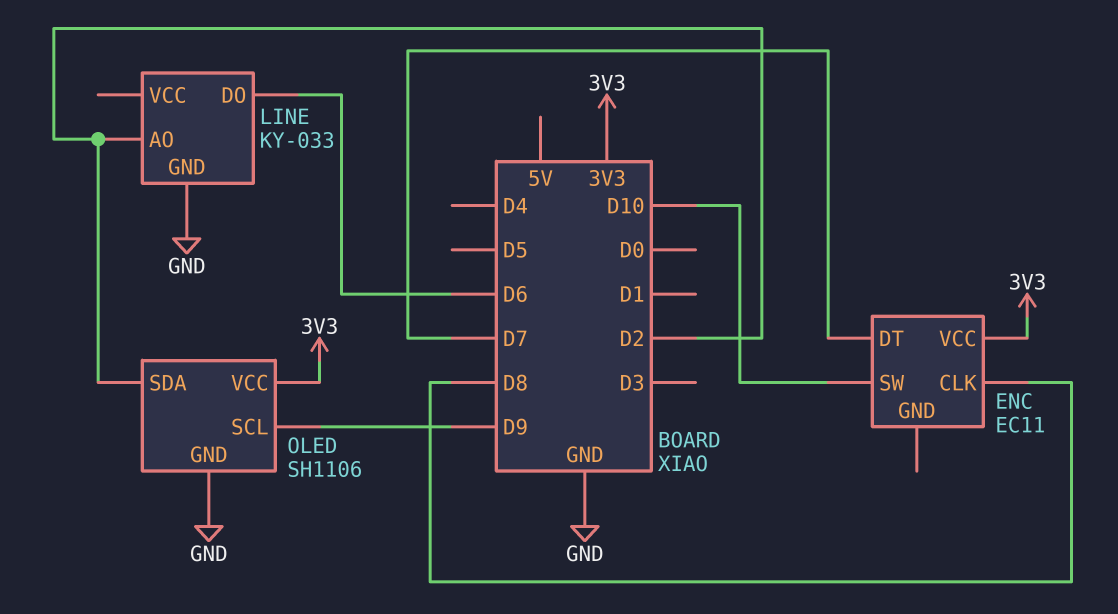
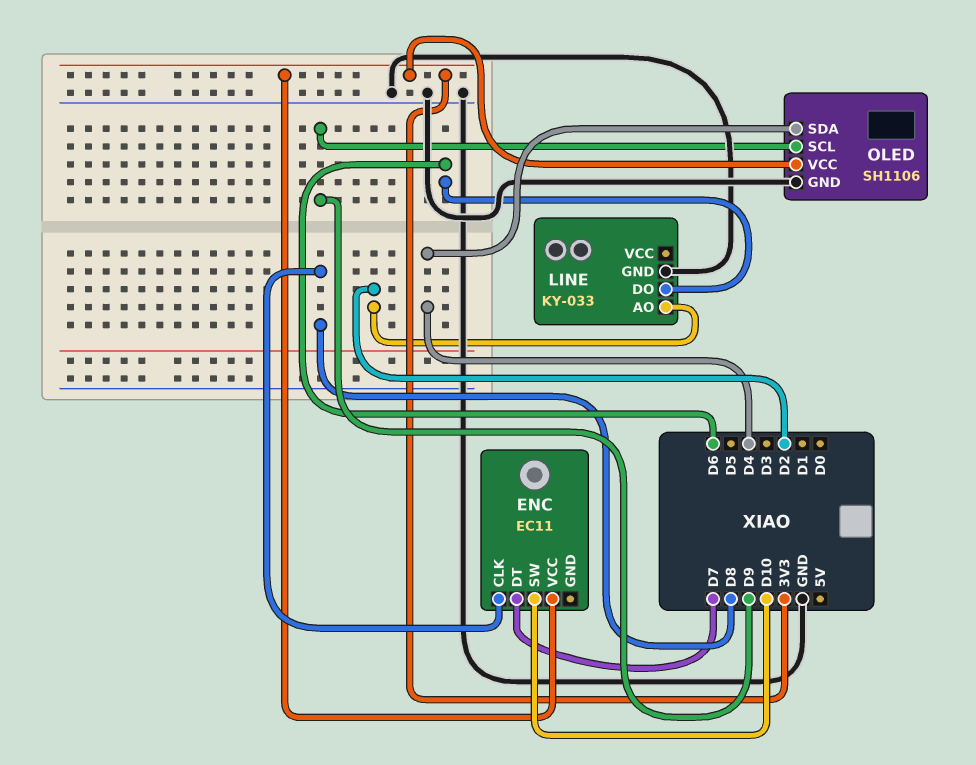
OLED pin SDA: D2 -> D4

